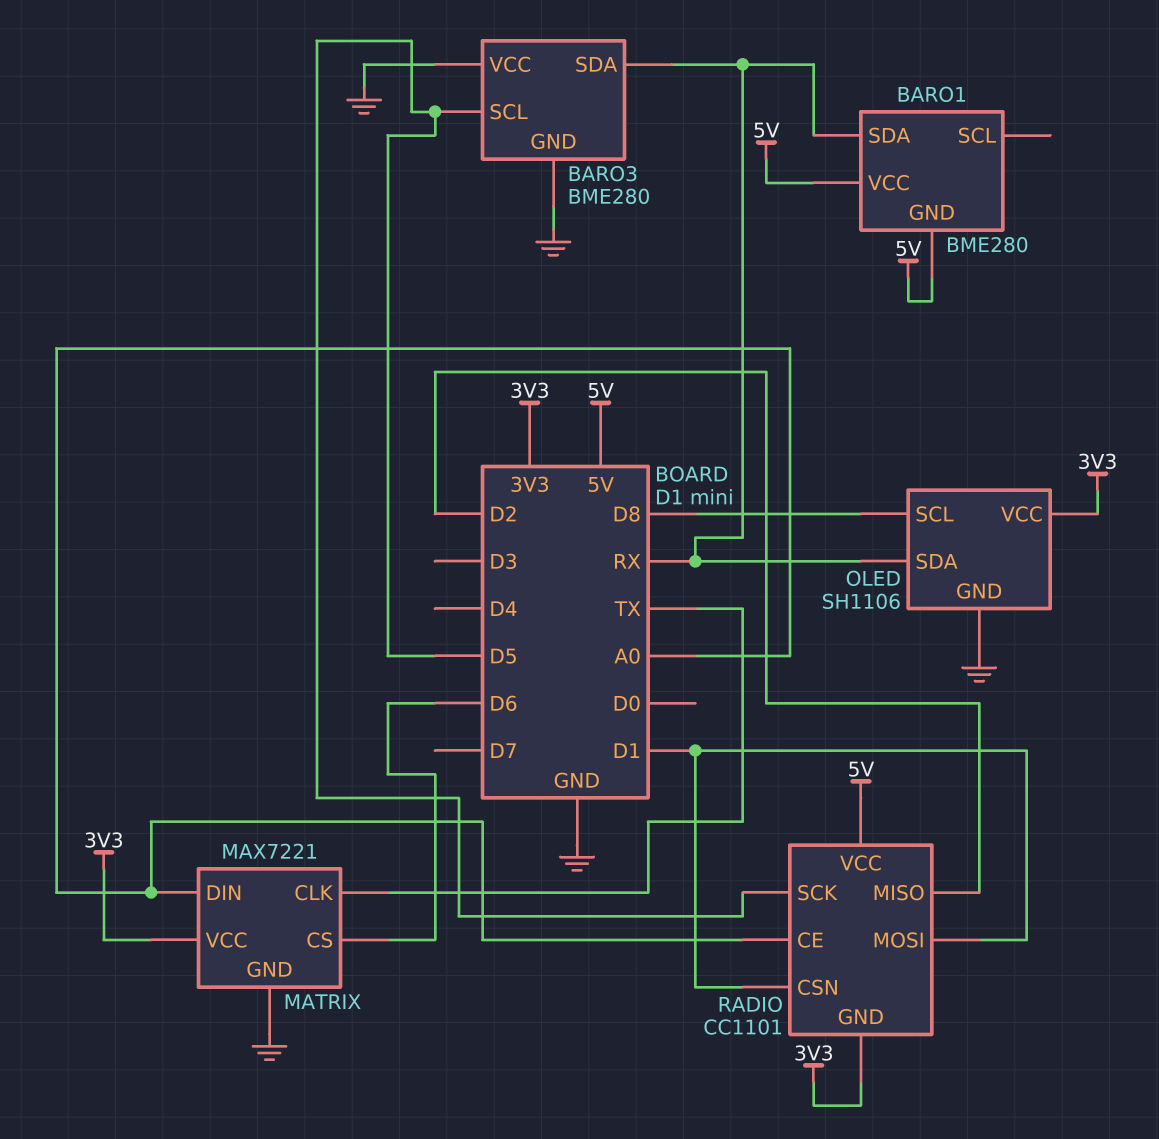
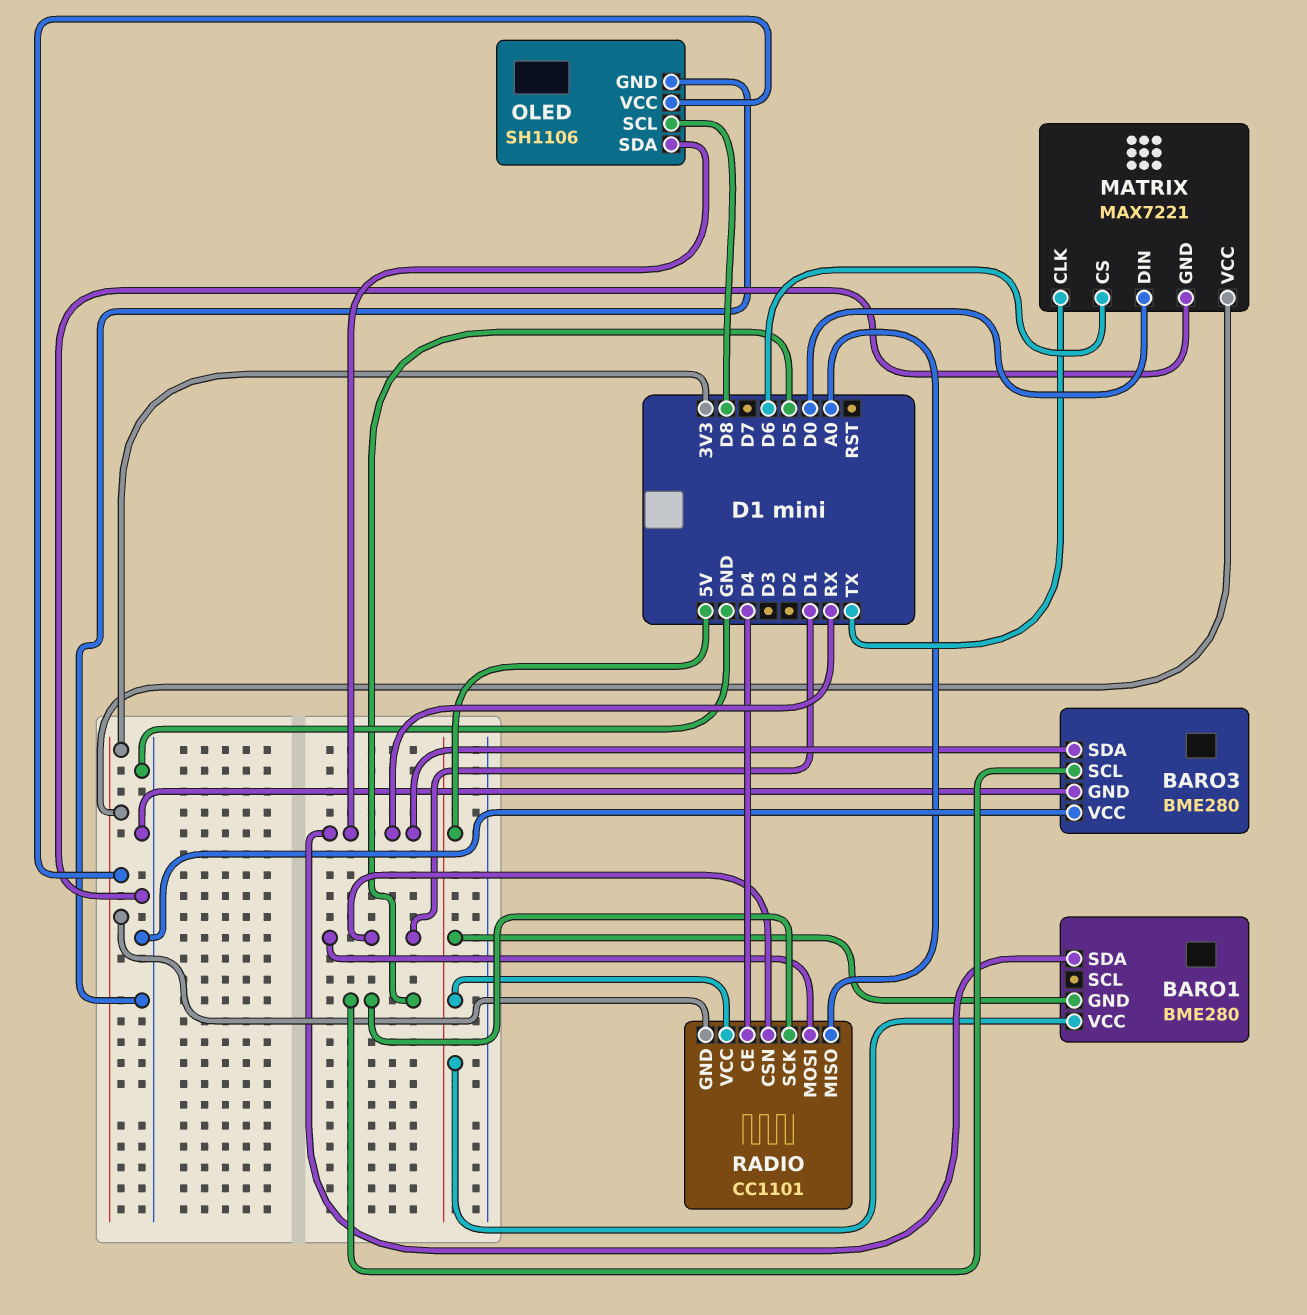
MATRIX pin DIN: A0 -> D0
RADIO pin CE: A0 -> D4
RADIO pin MISO: D2 -> A0

